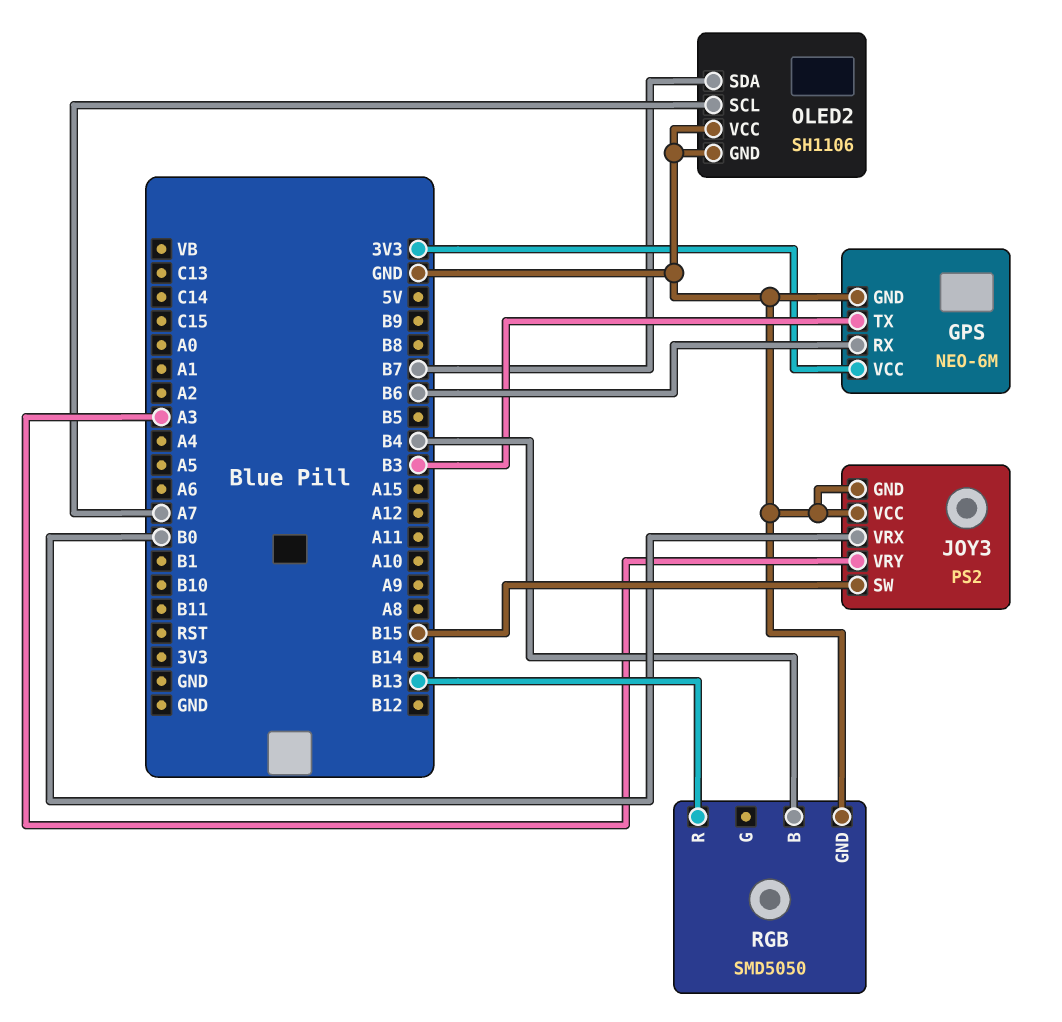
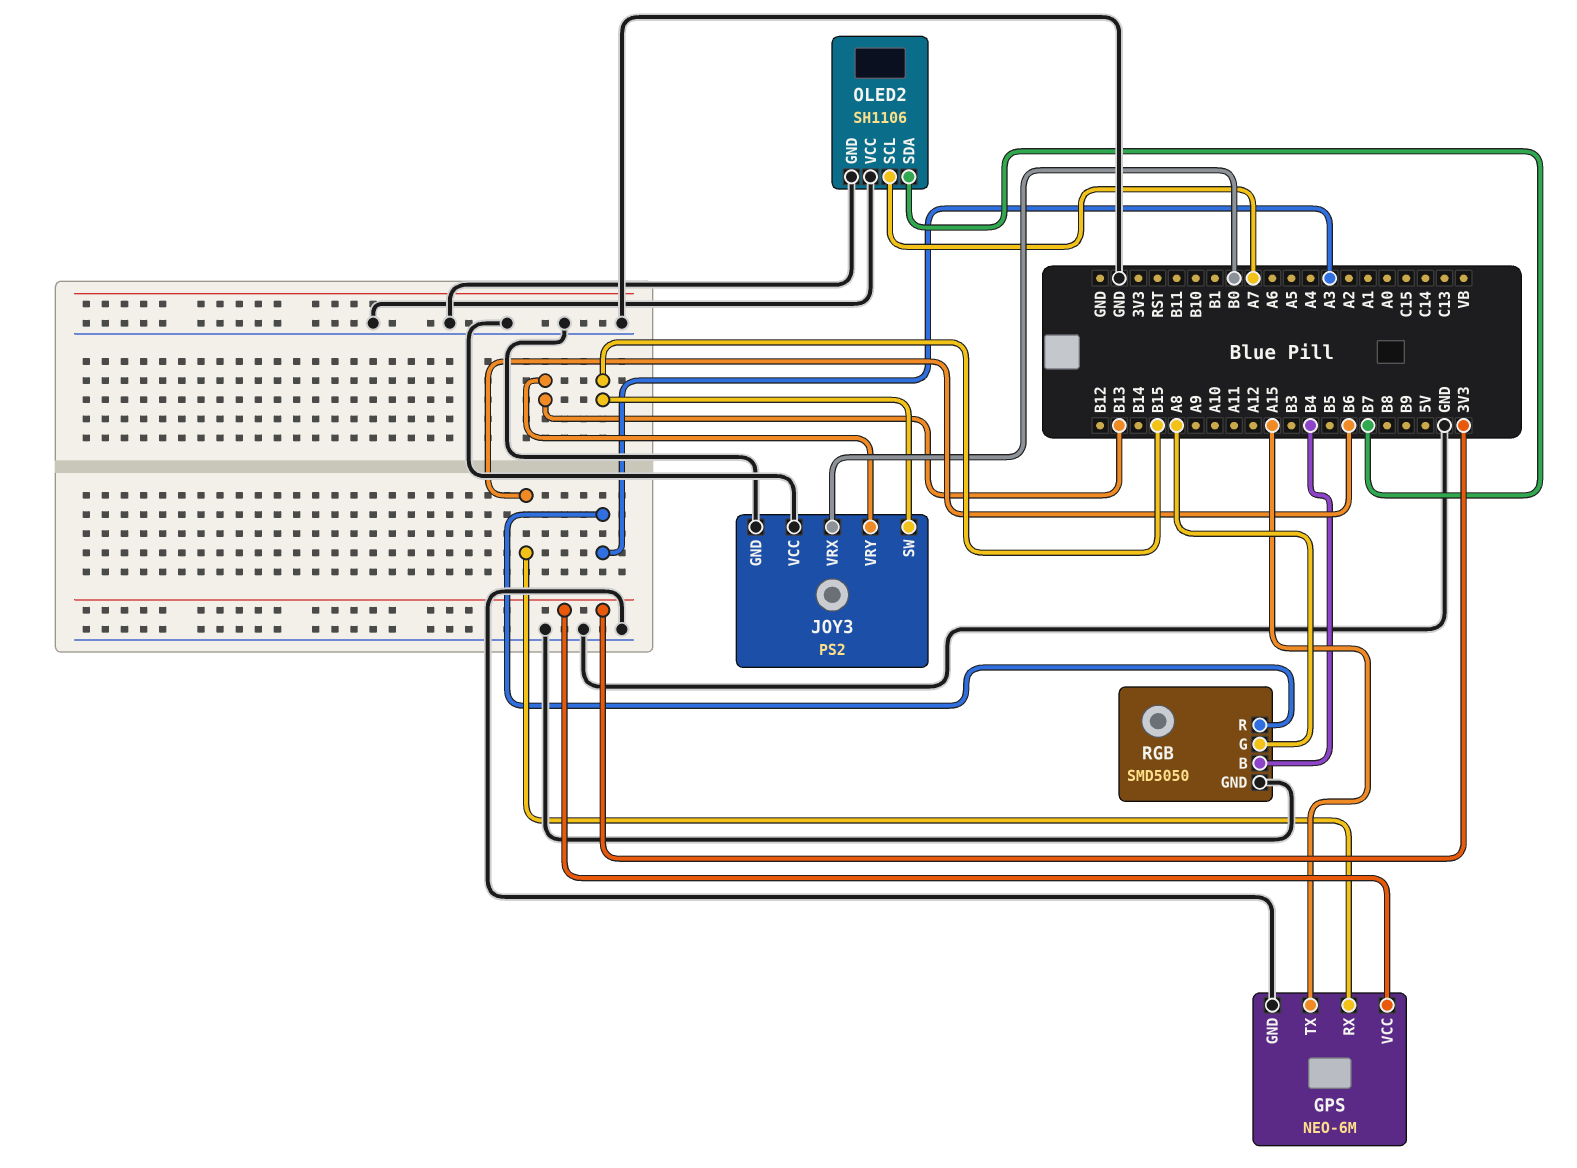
GPS pin TX: B3 -> A15
JOY3 pin VRY: A3 -> B13
RGB pin G: none -> A8
RGB pin R: B13 -> A3

